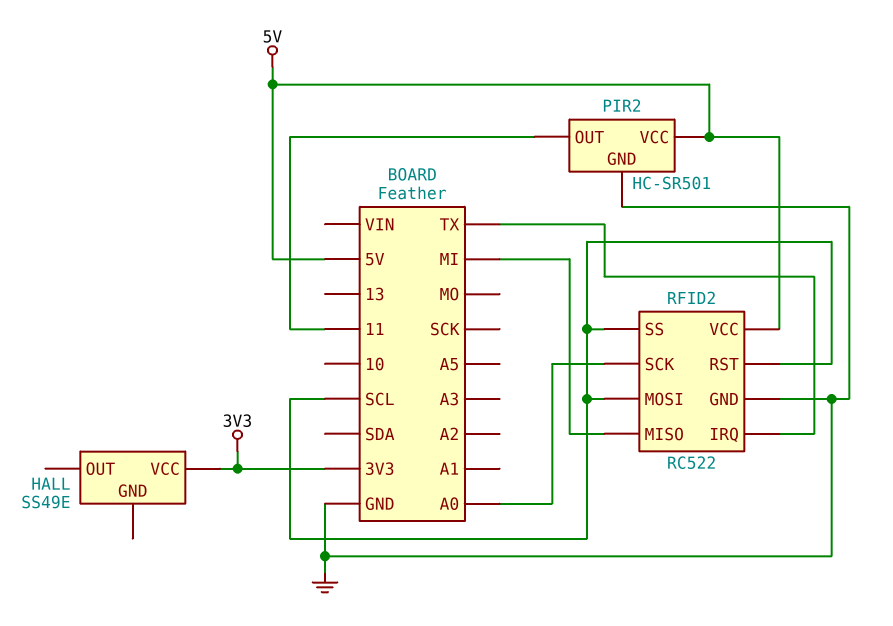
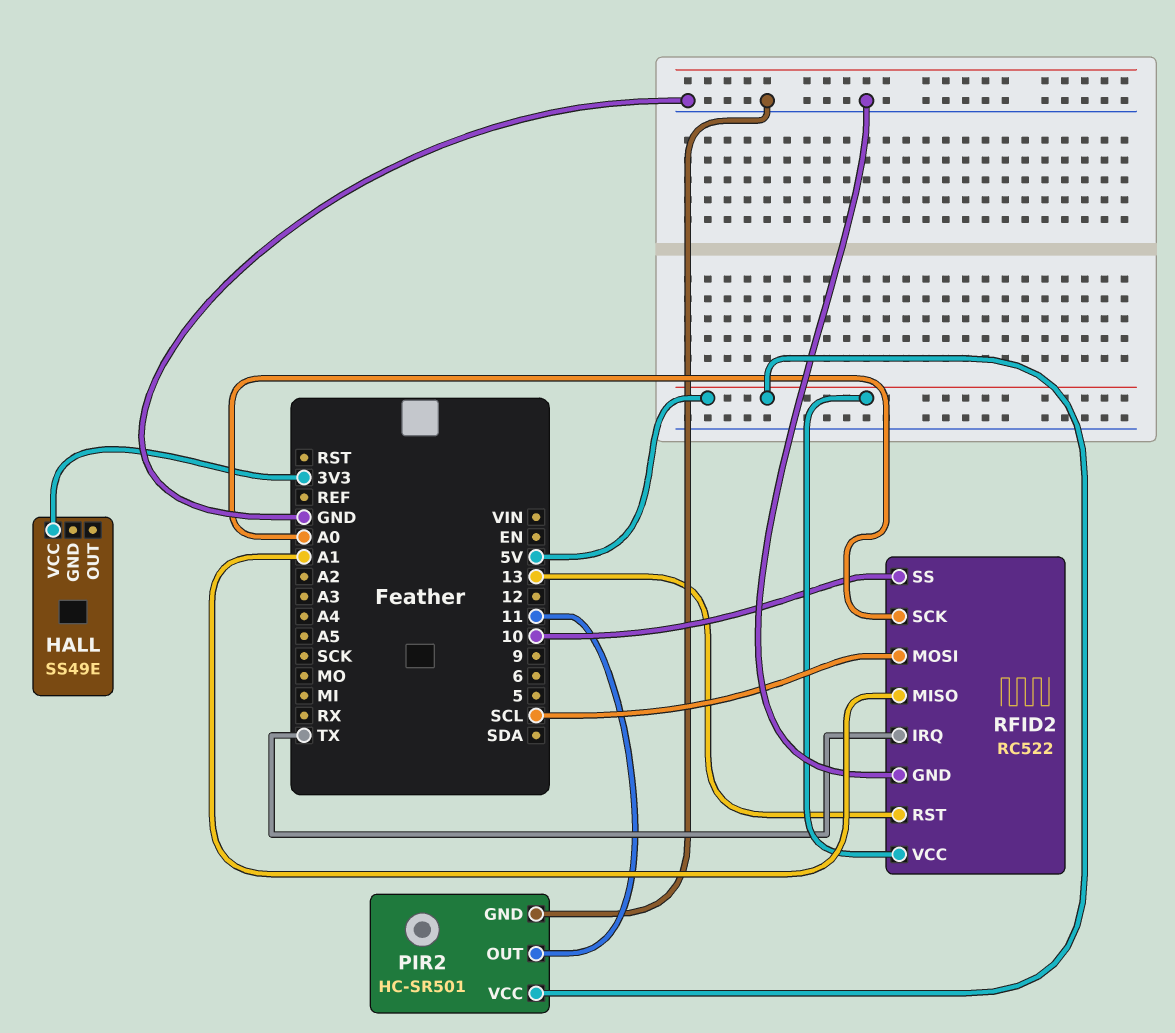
RFID2 pin MISO: MI -> A1
RFID2 pin RST: SCL -> 13
RFID2 pin SS: SCL -> 10

